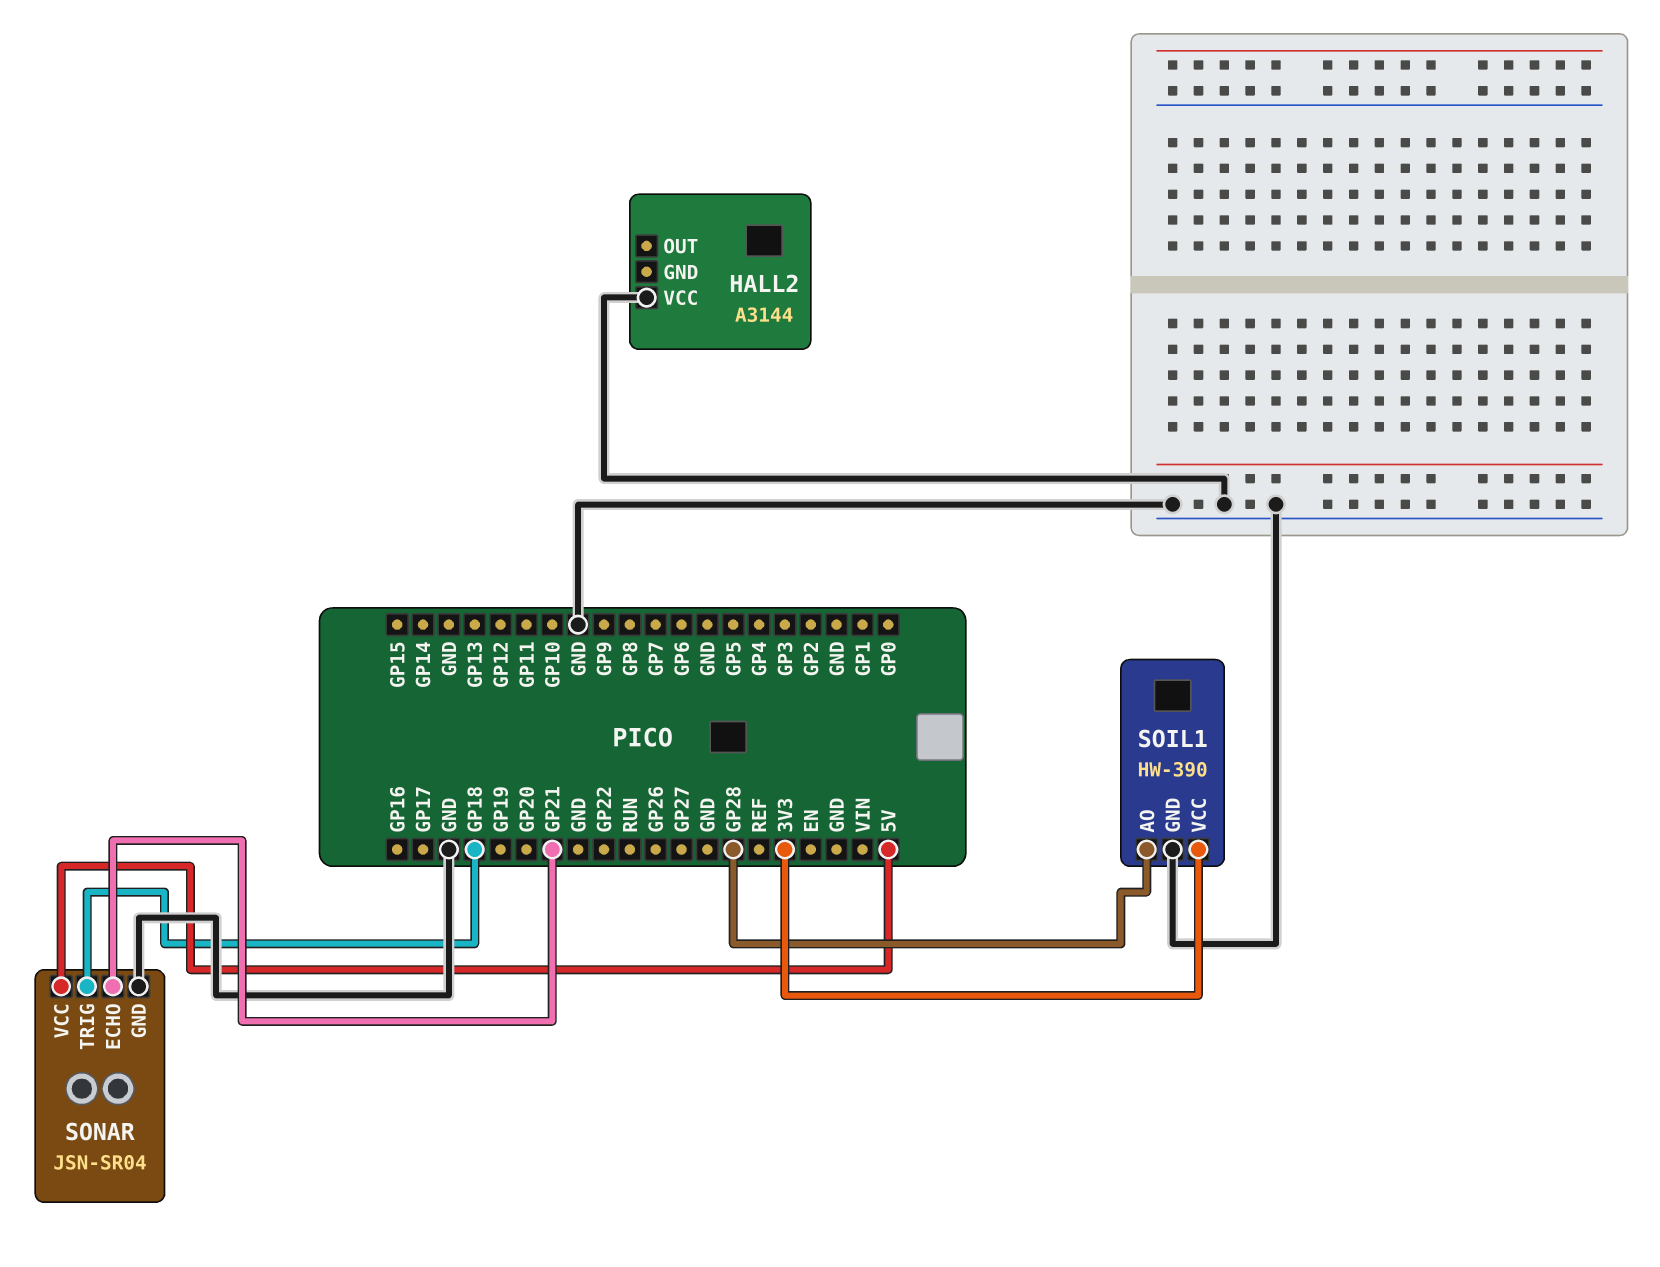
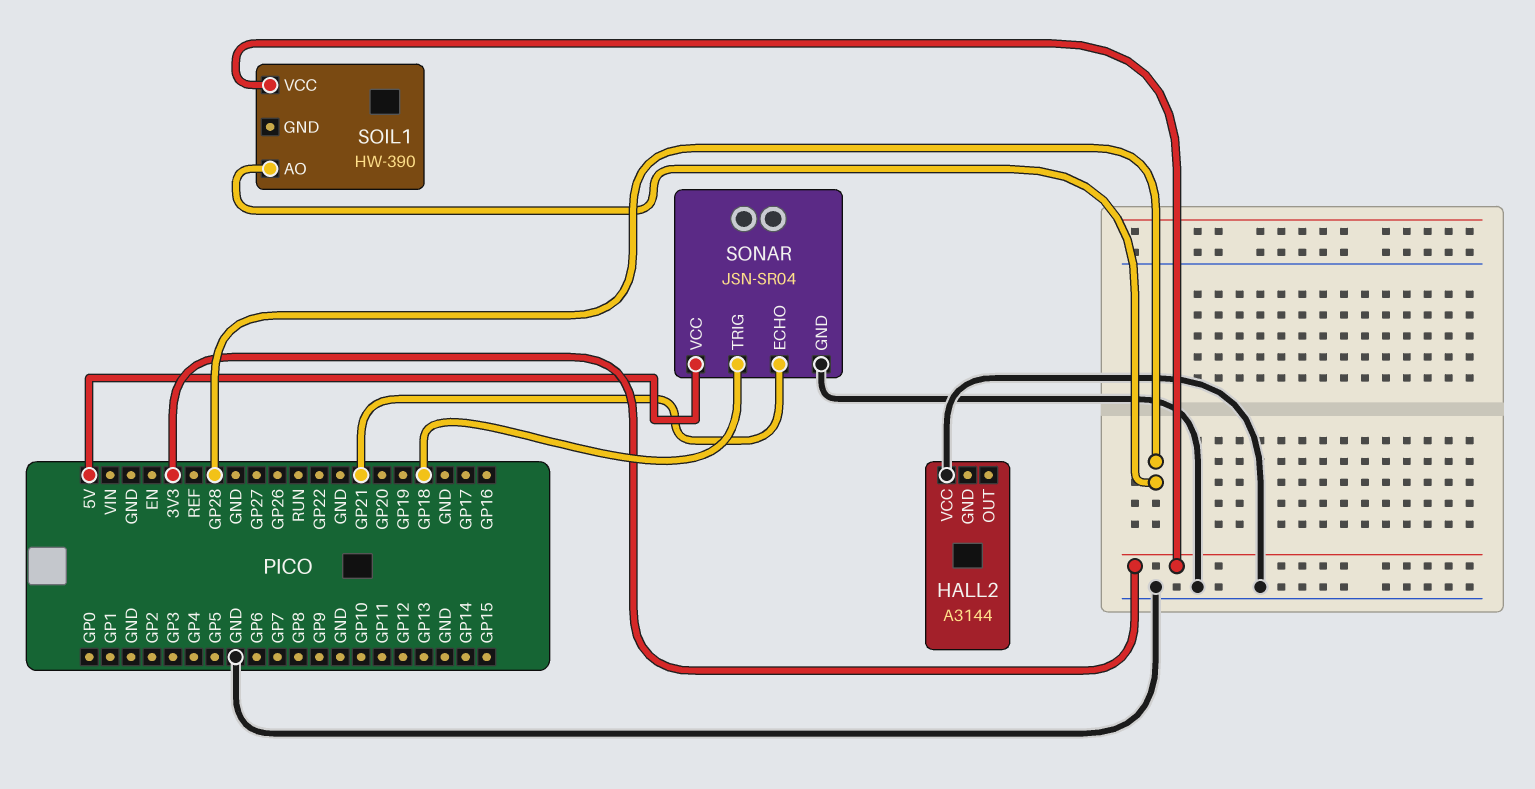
SOIL1 pin GND: GND -> none

